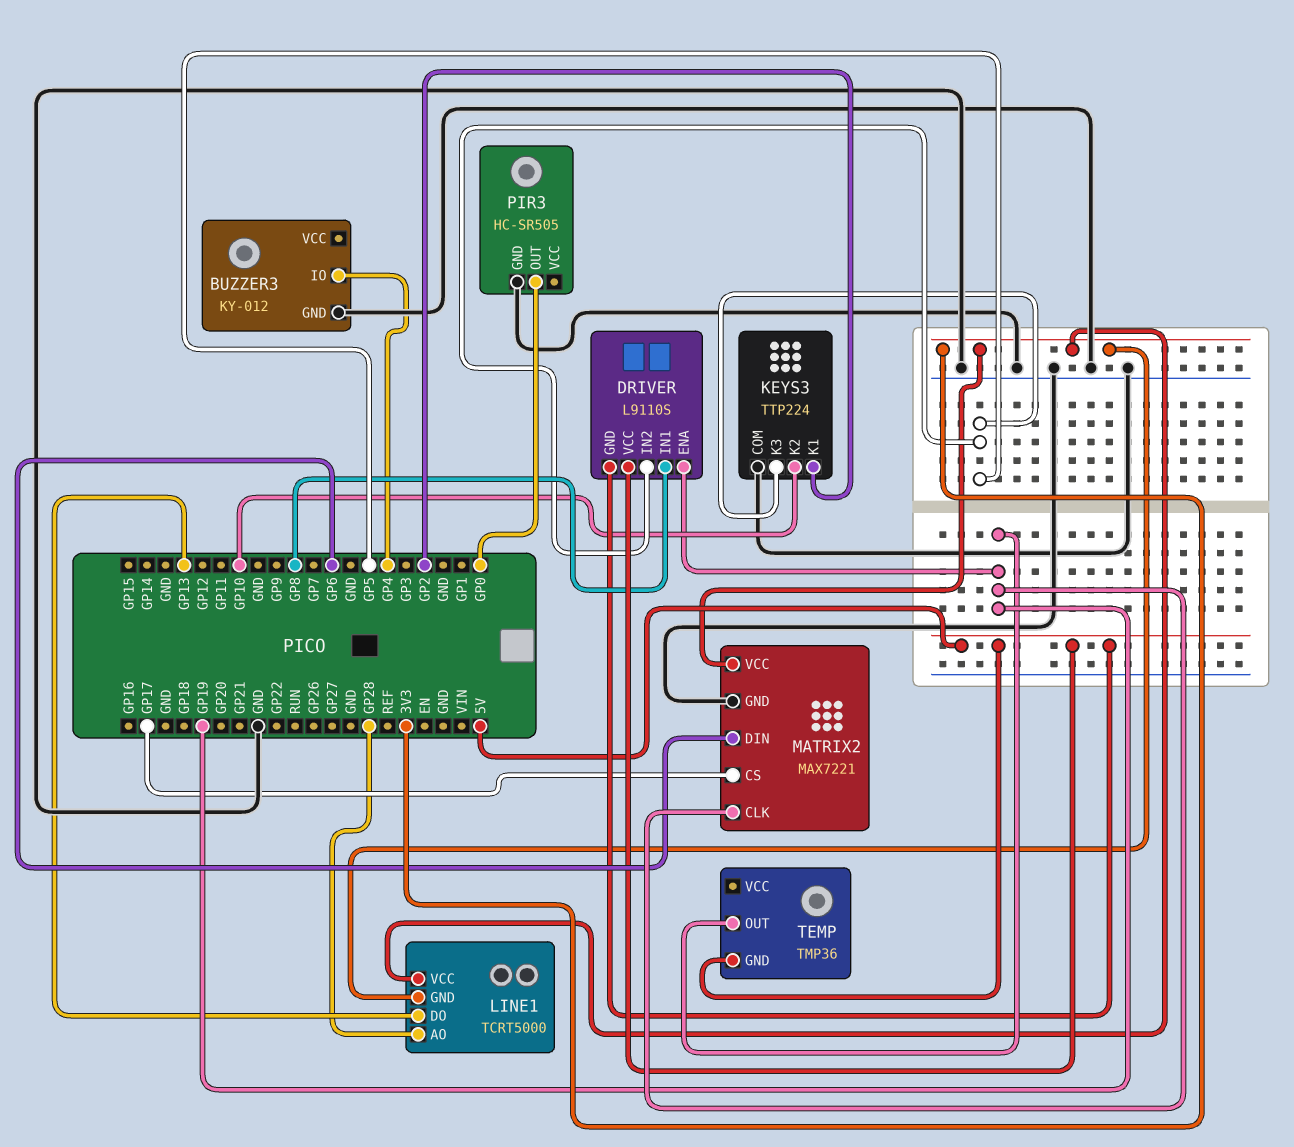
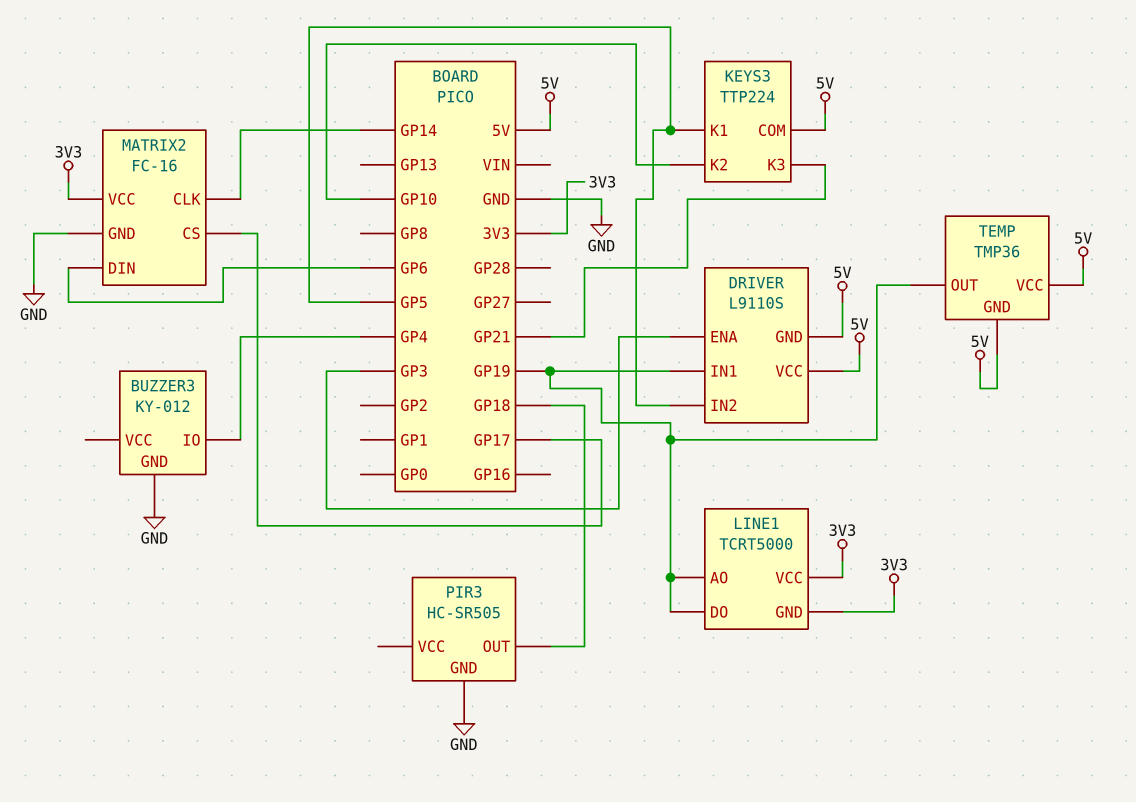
DRIVER pin ENA: GP19 -> GP3
DRIVER pin IN1: GP8 -> GP19
KEYS3 pin COM: GND -> 5V
KEYS3 pin K1: GP2 -> GP5
KEYS3 pin K3: GP5 -> GP21
LINE1 pin AO: GP28 -> GP19
LINE1 pin DO: GP13 -> GP19
MATRIX2: MAX7221 -> FC-16
MATRIX2 pin CLK: GP19 -> GP14
PIR3 pin OUT: GP0 -> GP18
TEMP pin VCC: none -> 5V

